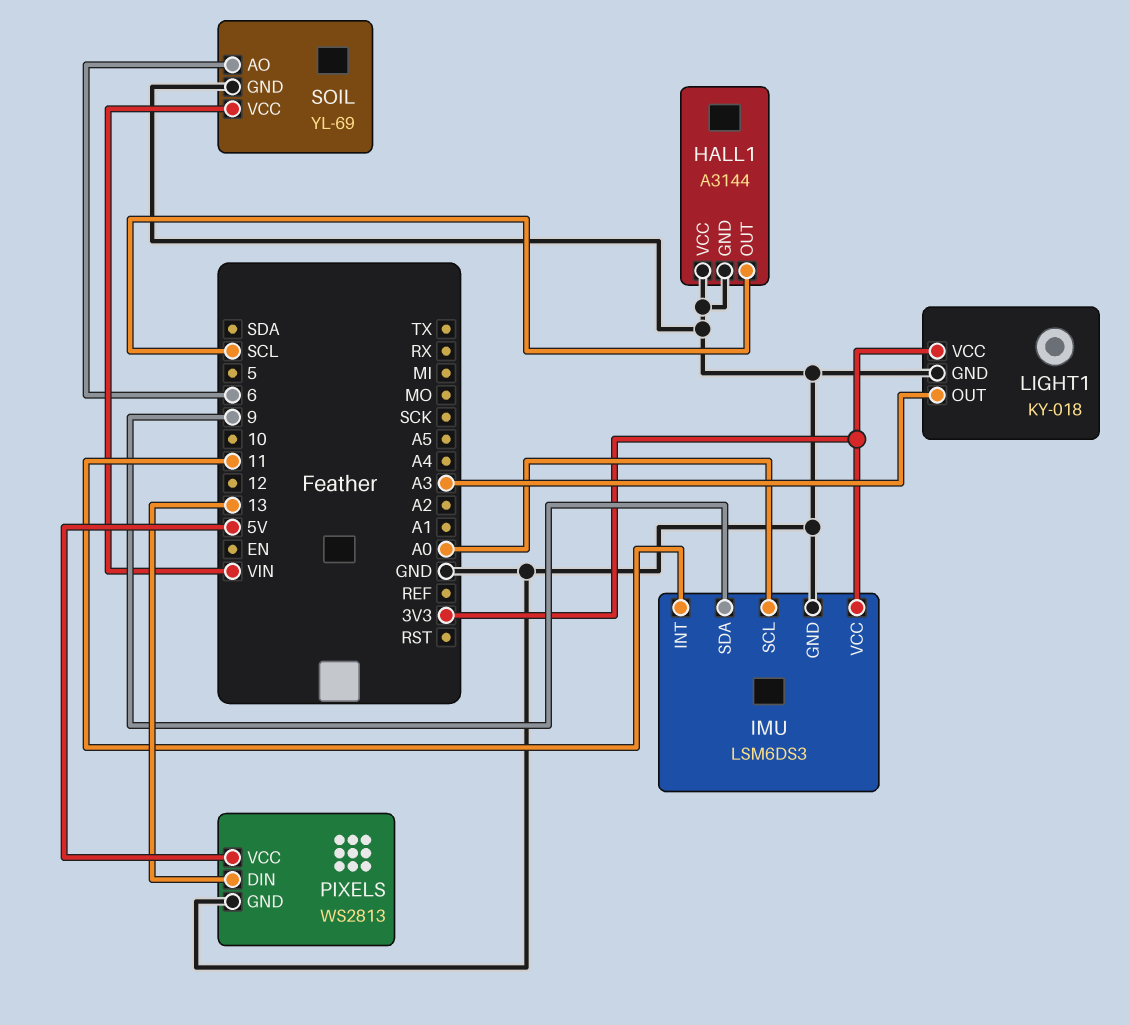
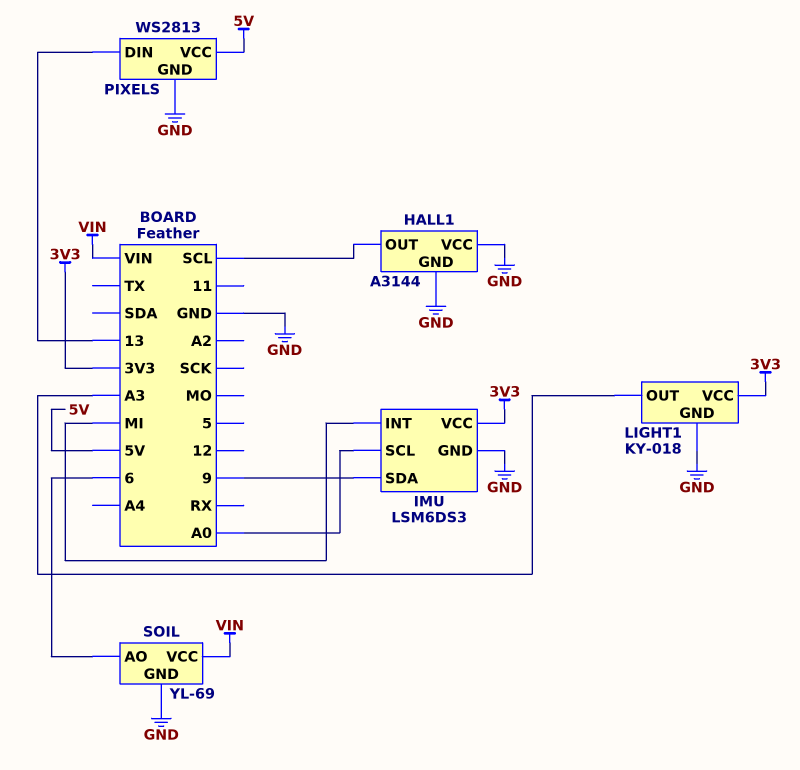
IMU pin INT: 11 -> MI

